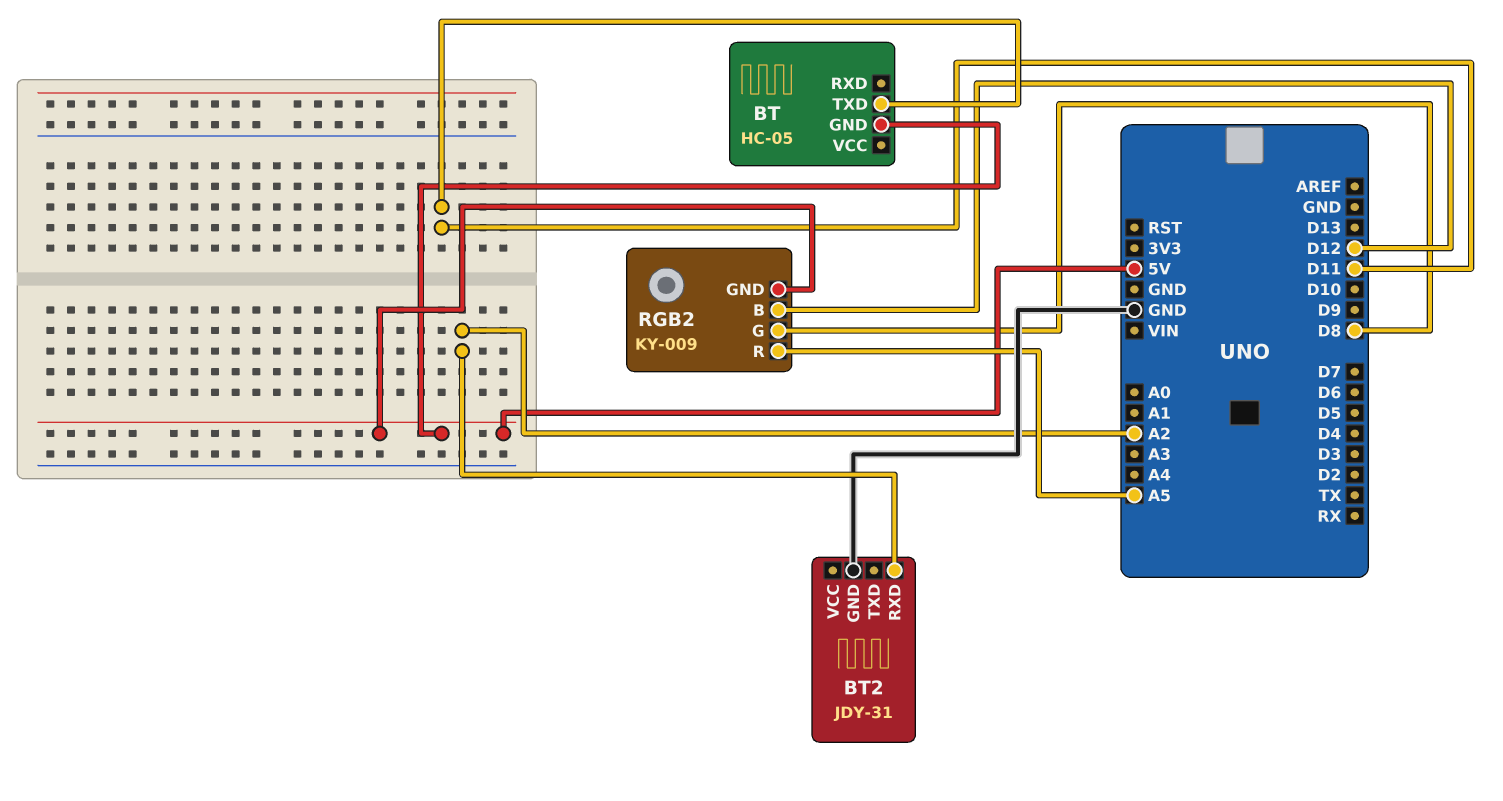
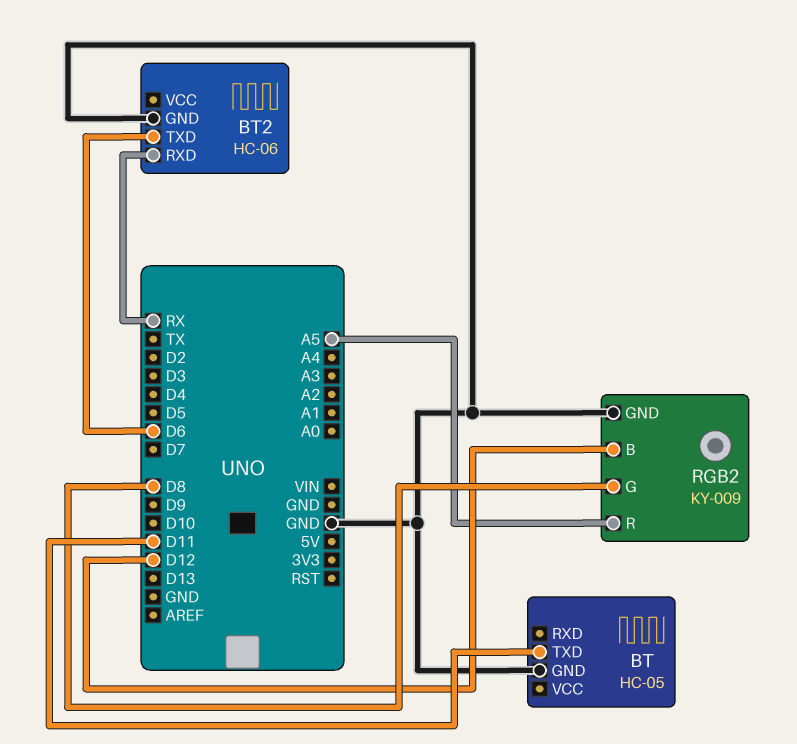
BT pin GND: 5V -> GND
BT2: JDY-31 -> HC-06
BT2 pin RXD: A2 -> RX
BT2 pin TXD: none -> D6
RGB2 pin GND: 5V -> GND

